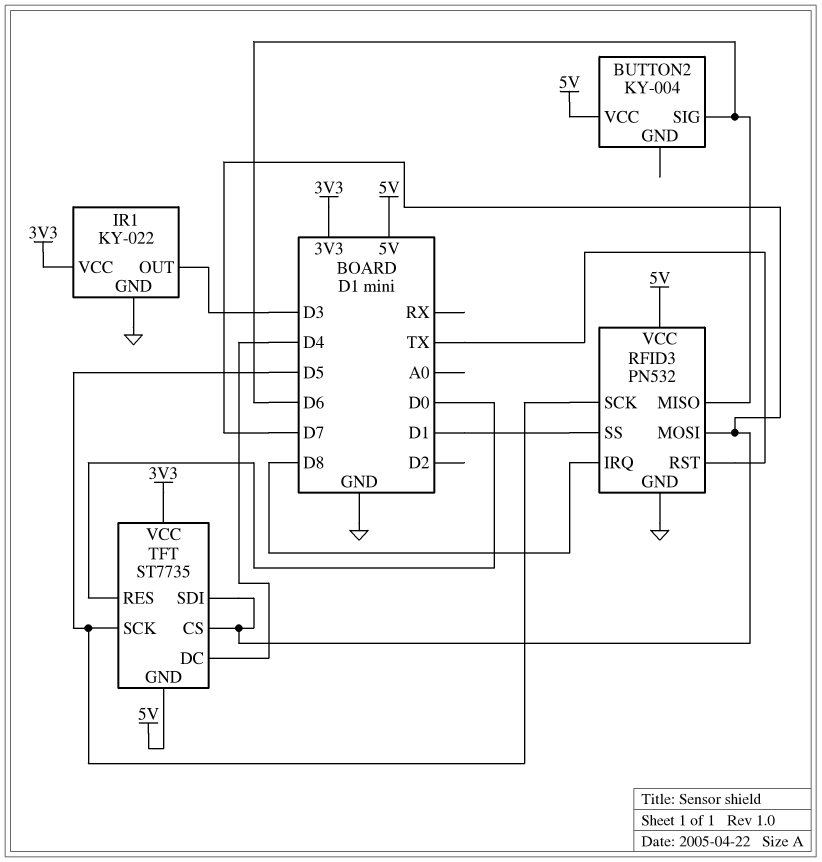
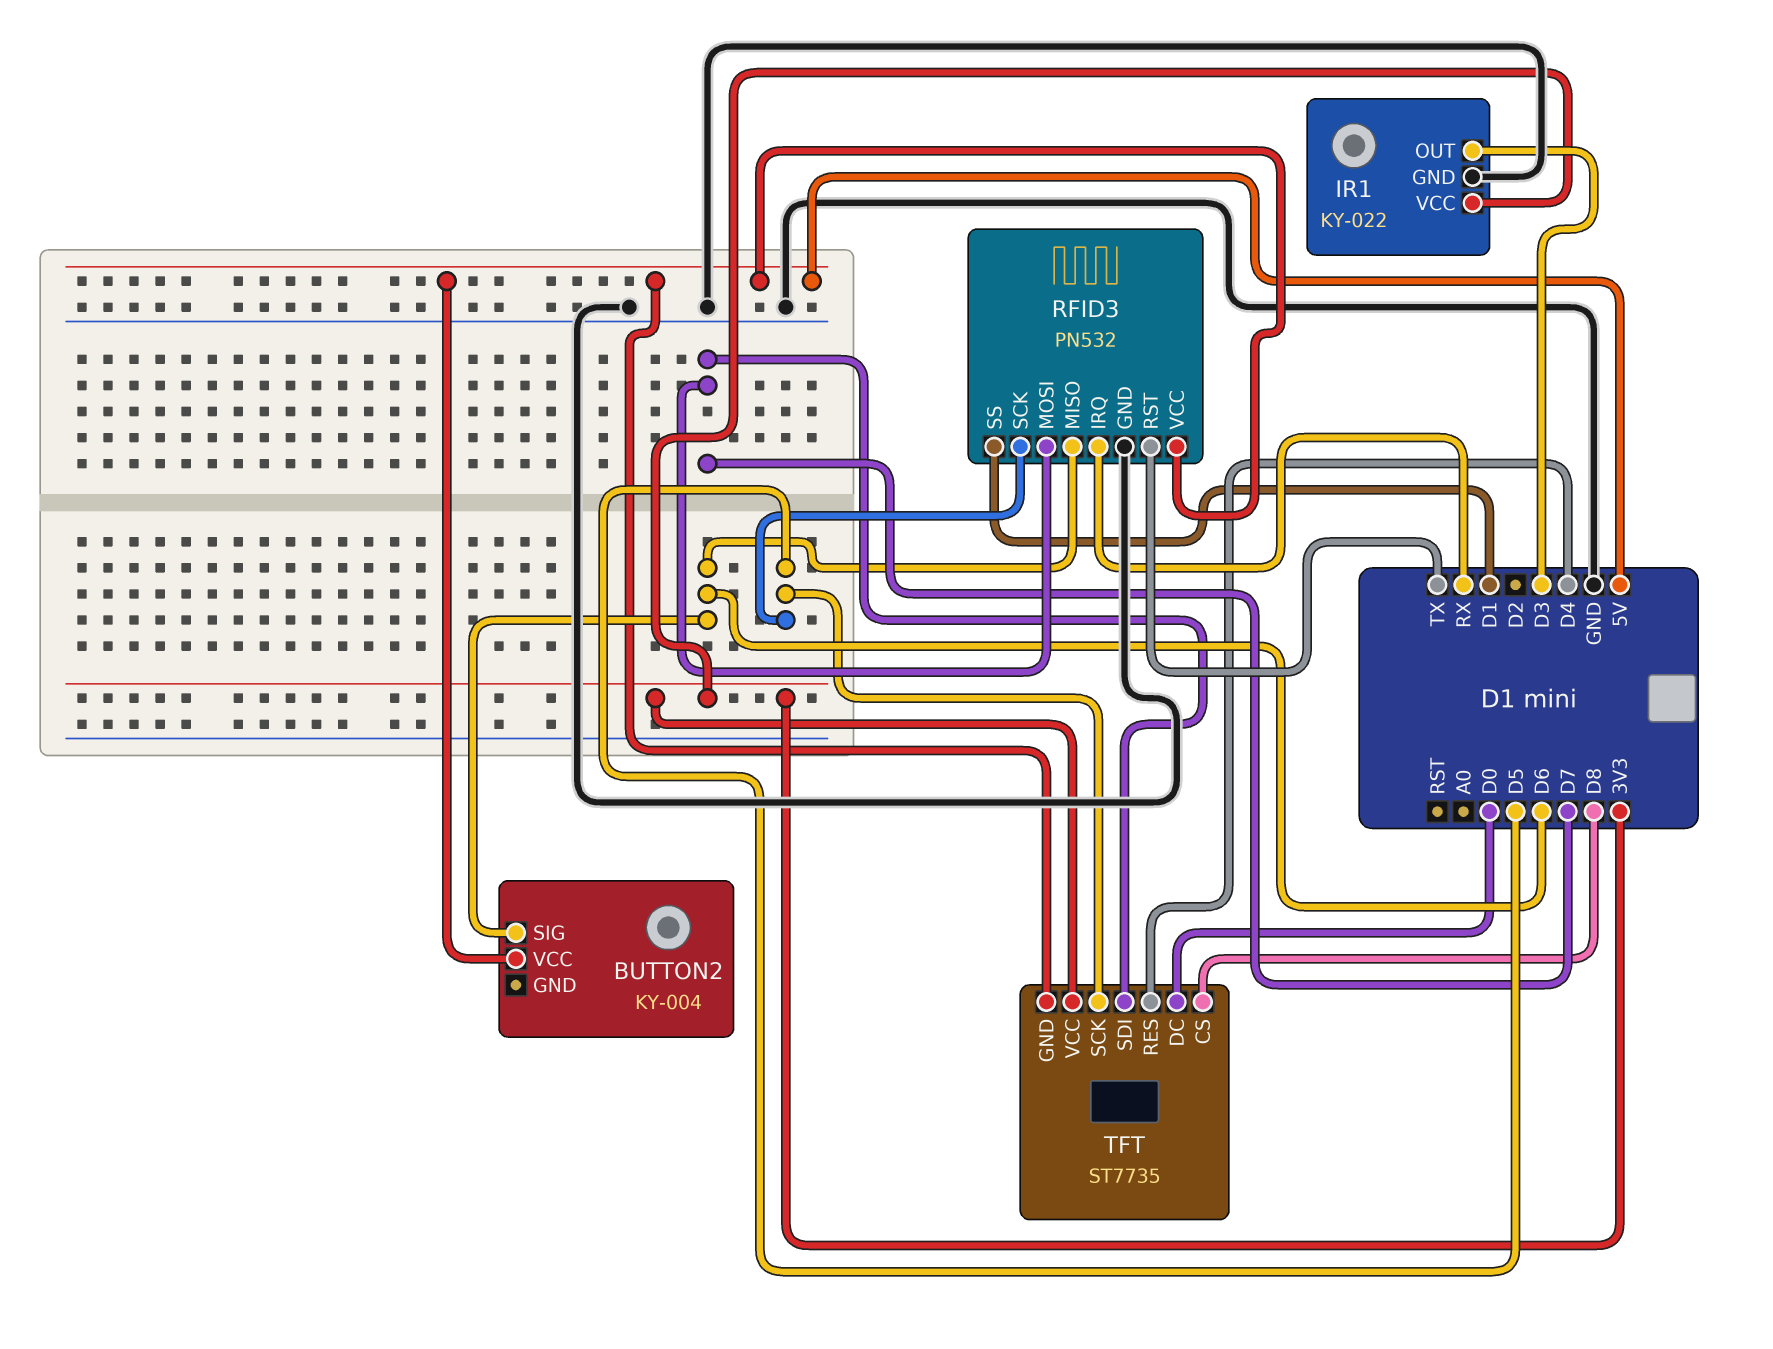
RFID3 pin IRQ: D8 -> RX
TFT pin CS: D7 -> D8
TFT pin DC: D4 -> D0
TFT pin RES: D0 -> D4

